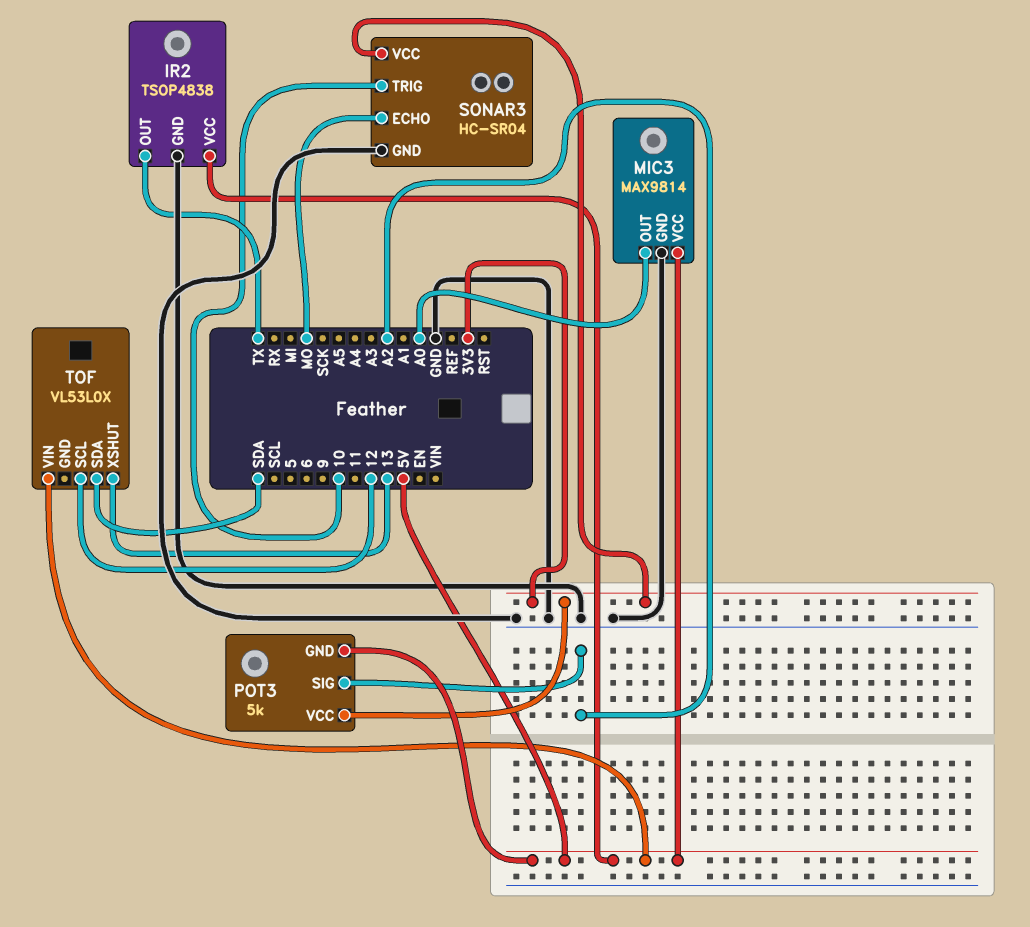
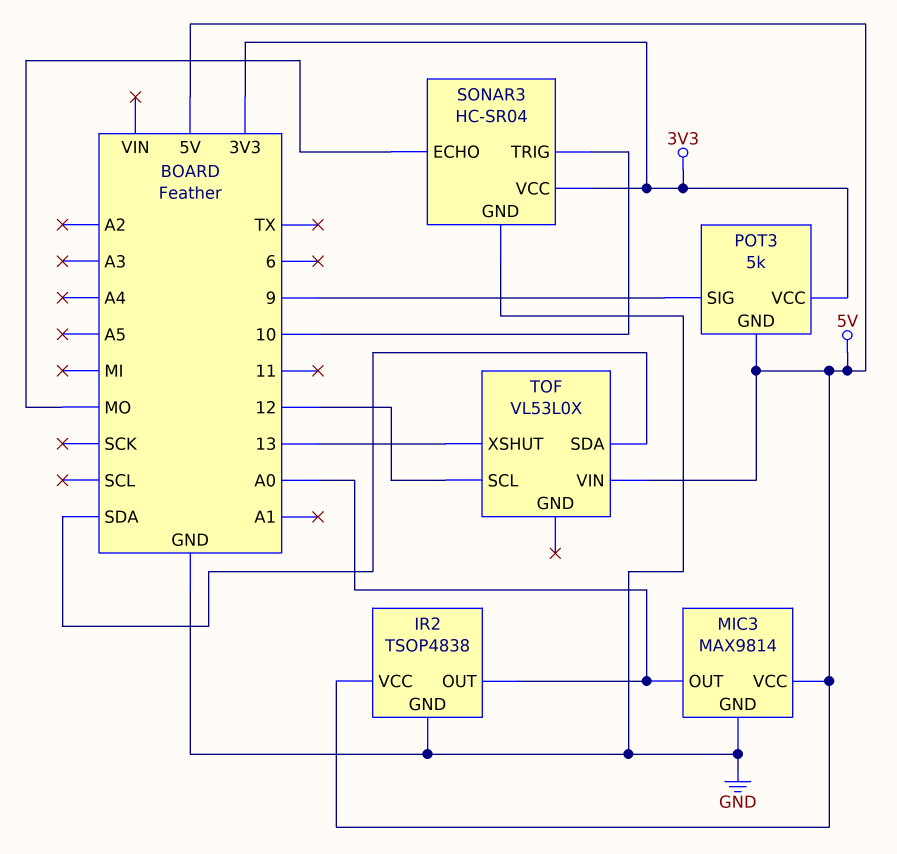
IR2 pin OUT: TX -> A0
POT3 pin SIG: A2 -> 9

